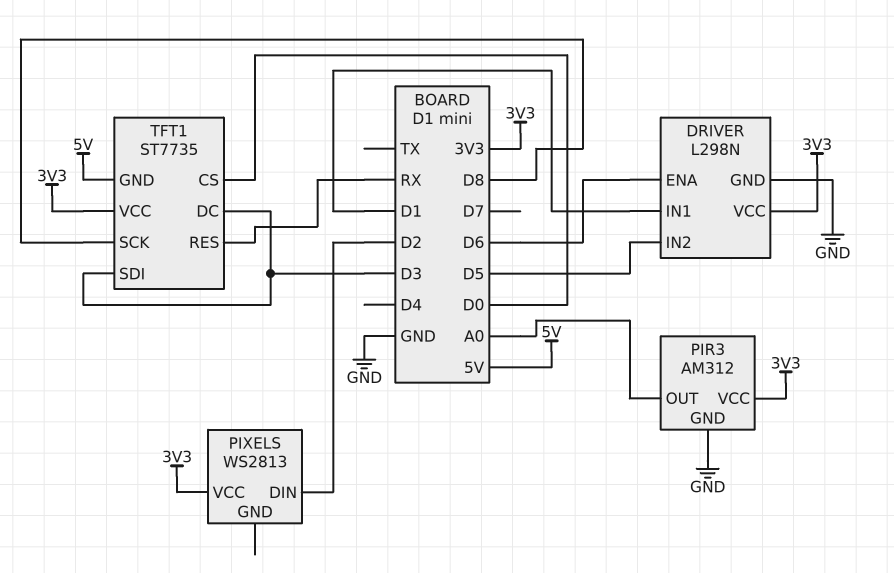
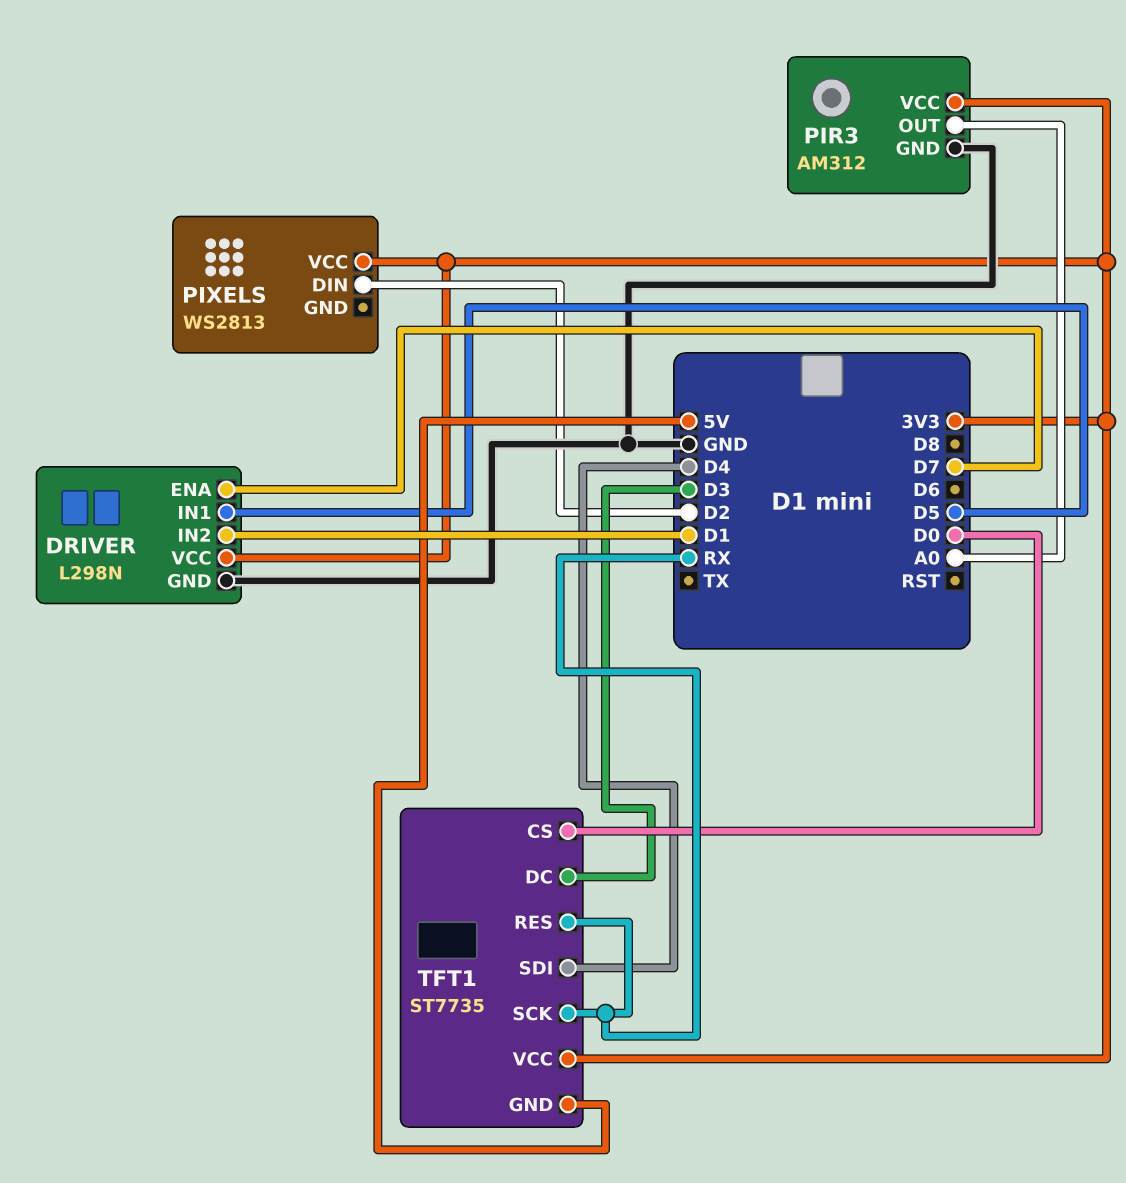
DRIVER pin ENA: D6 -> D7
DRIVER pin IN1: D1 -> D5
DRIVER pin IN2: D5 -> D1
TFT1 pin SCK: D8 -> RX
TFT1 pin SDI: D3 -> D4

